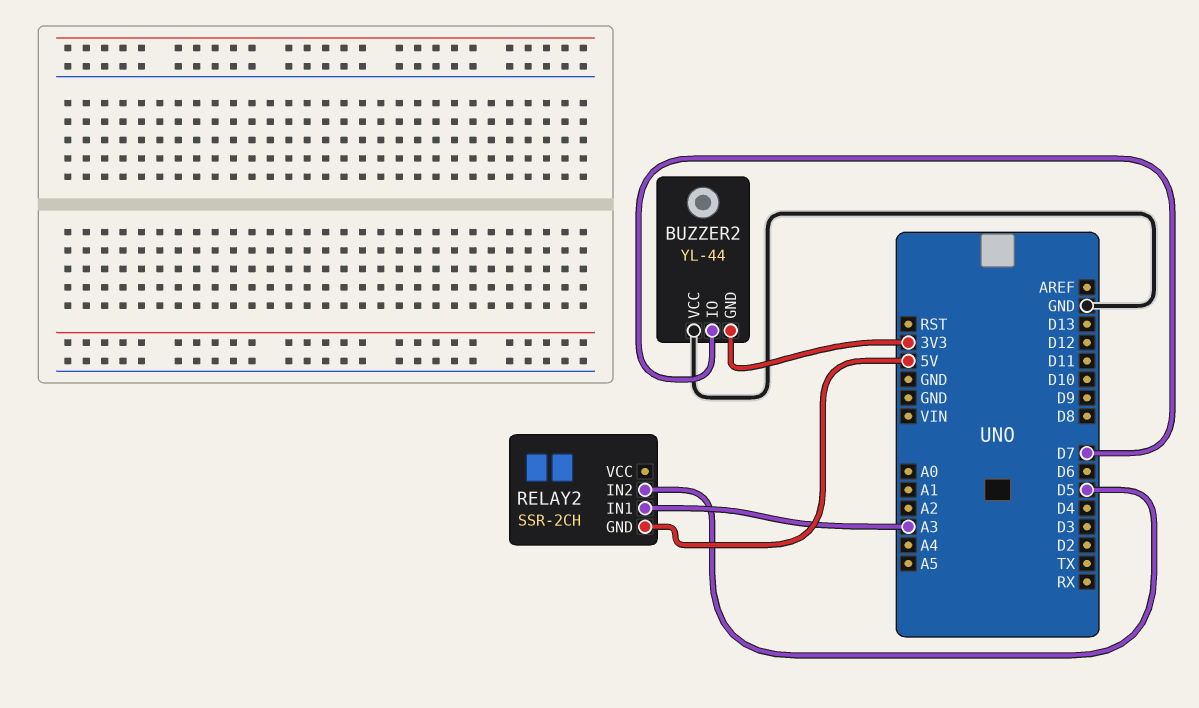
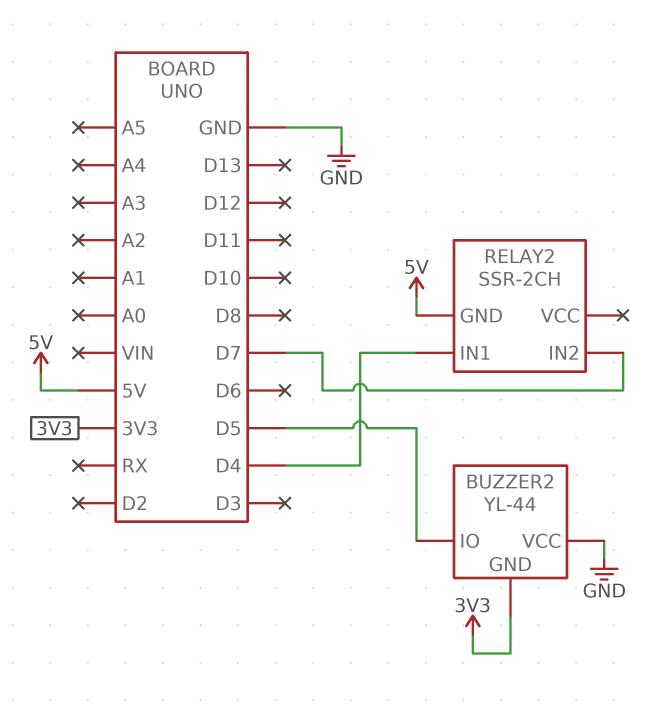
BUZZER2 pin IO: D7 -> D5
RELAY2 pin IN1: A3 -> D4
RELAY2 pin IN2: D5 -> D7

